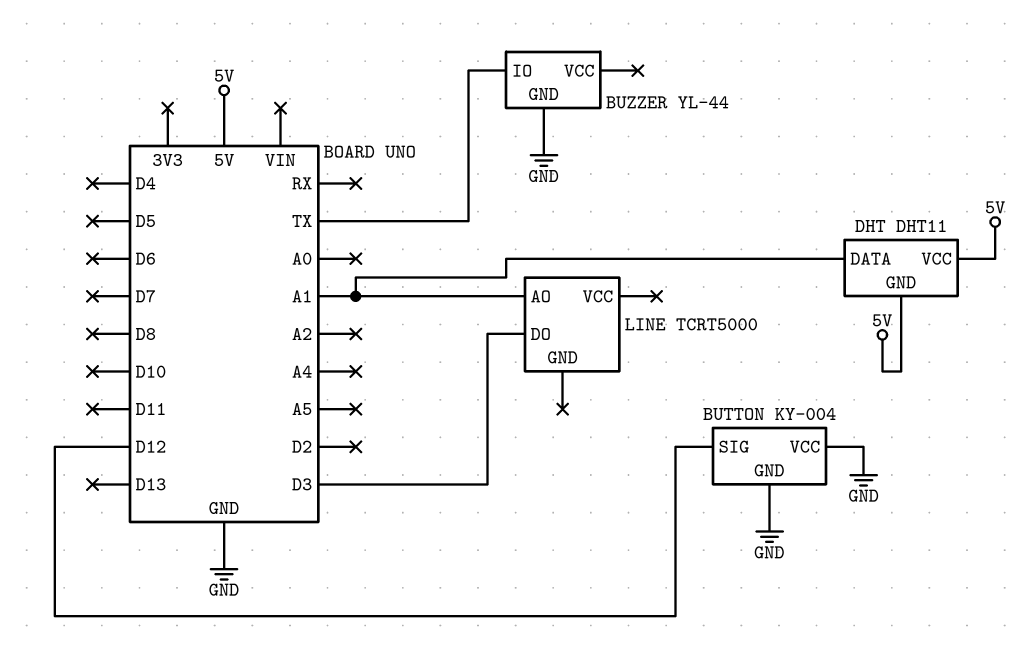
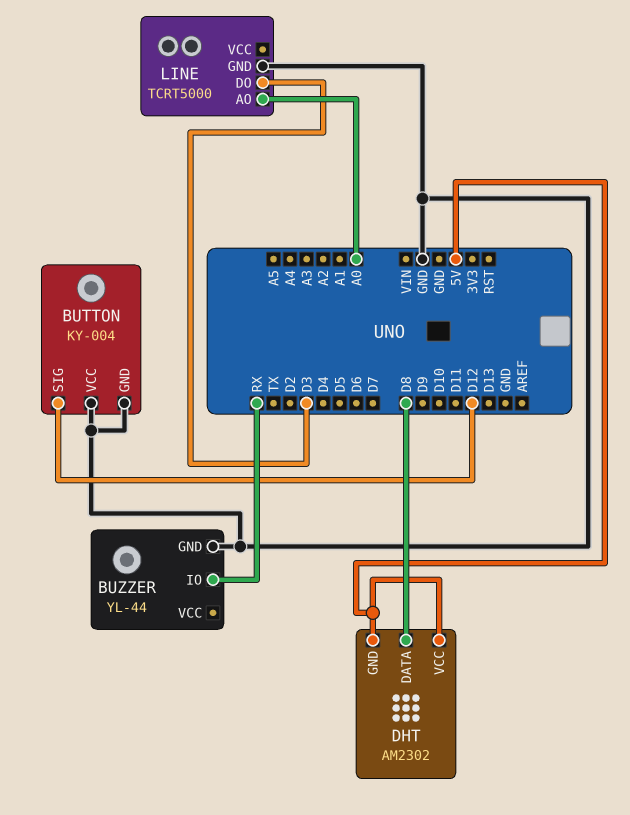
BUZZER pin IO: TX -> RX
DHT: DHT11 -> AM2302
DHT pin DATA: A1 -> D8
LINE pin AO: A1 -> A0
LINE pin GND: none -> GND

